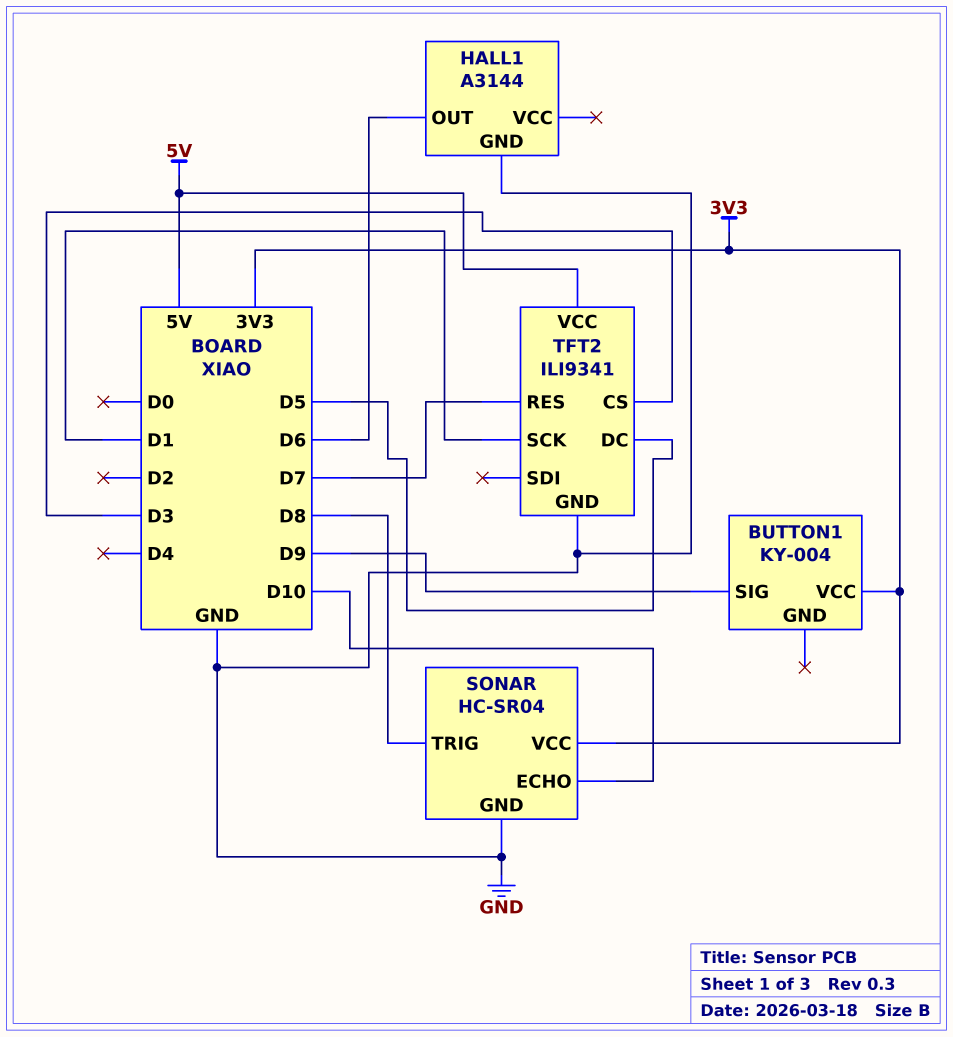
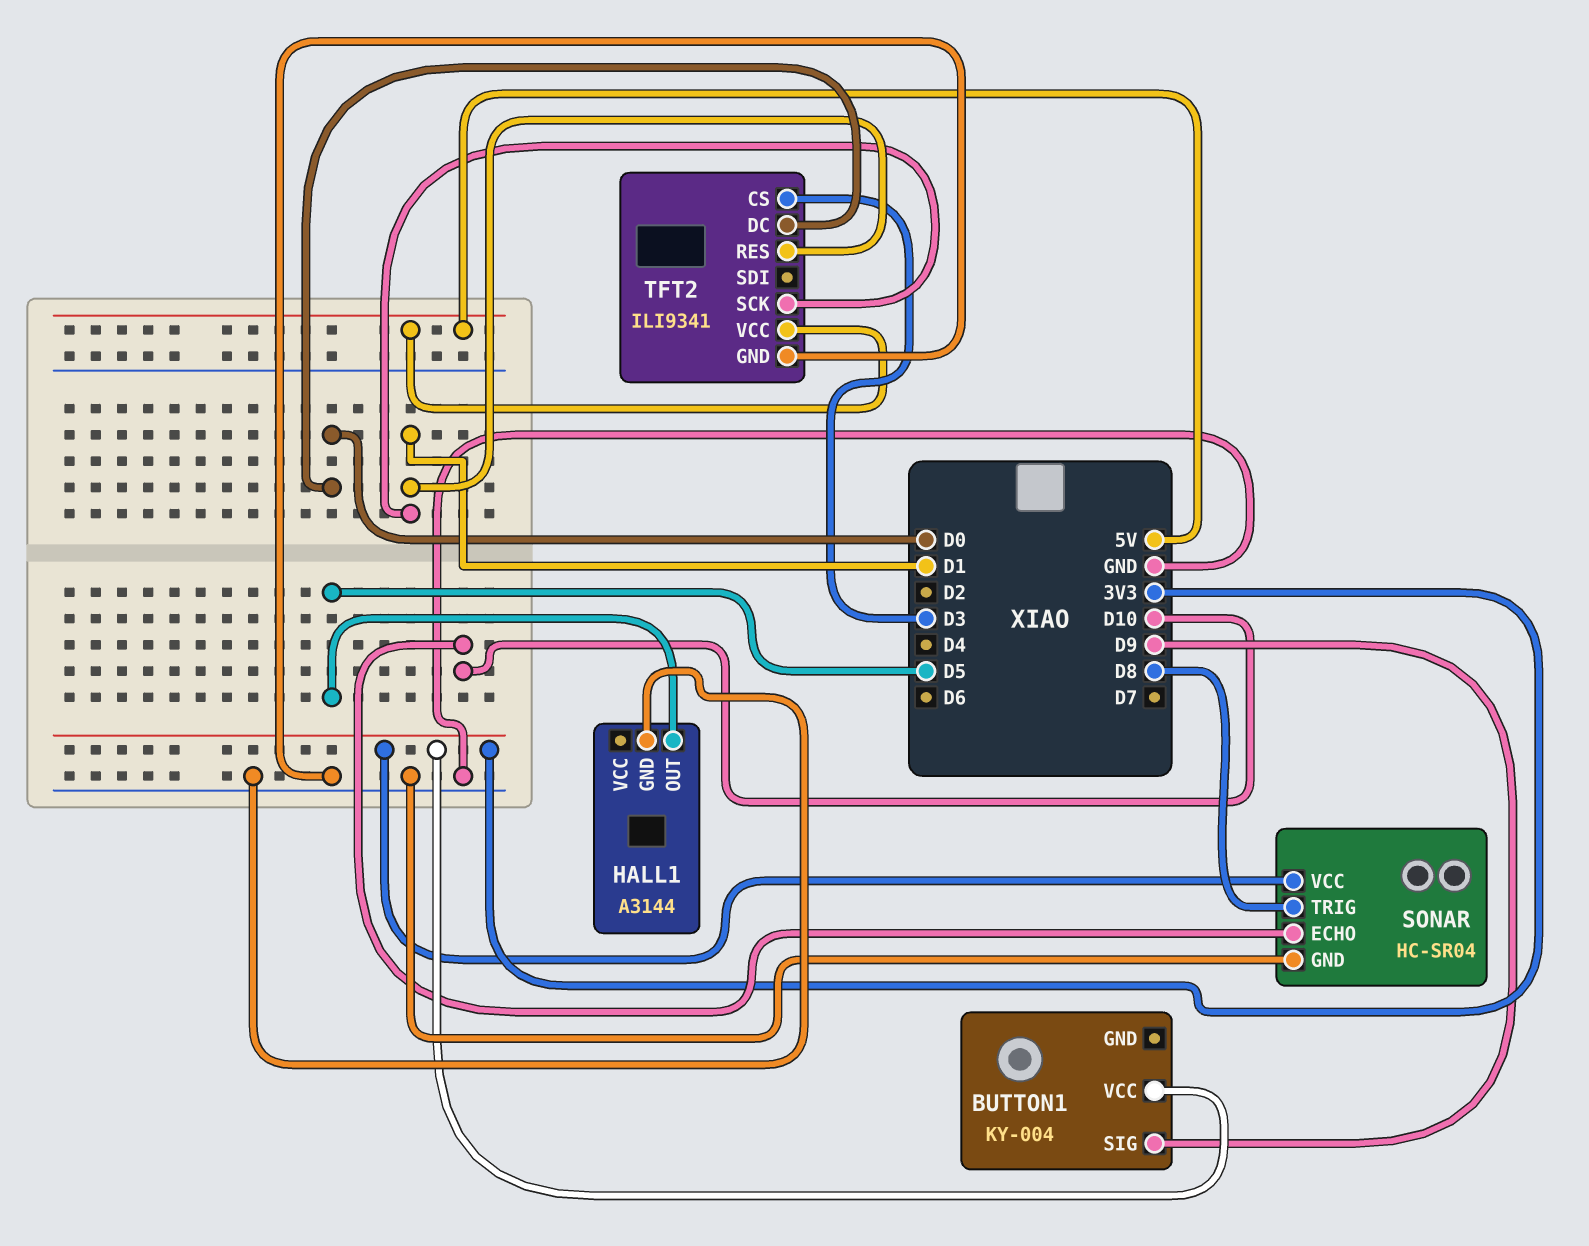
HALL1 pin OUT: D6 -> D5
TFT2 pin DC: D5 -> D0
TFT2 pin RES: D7 -> D1

